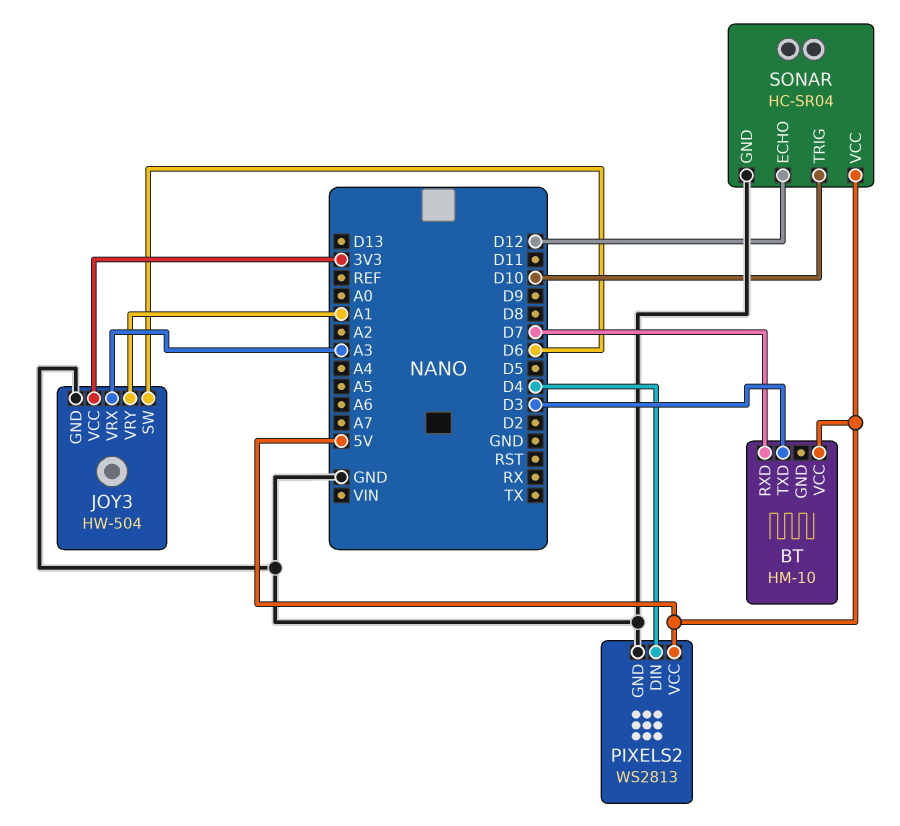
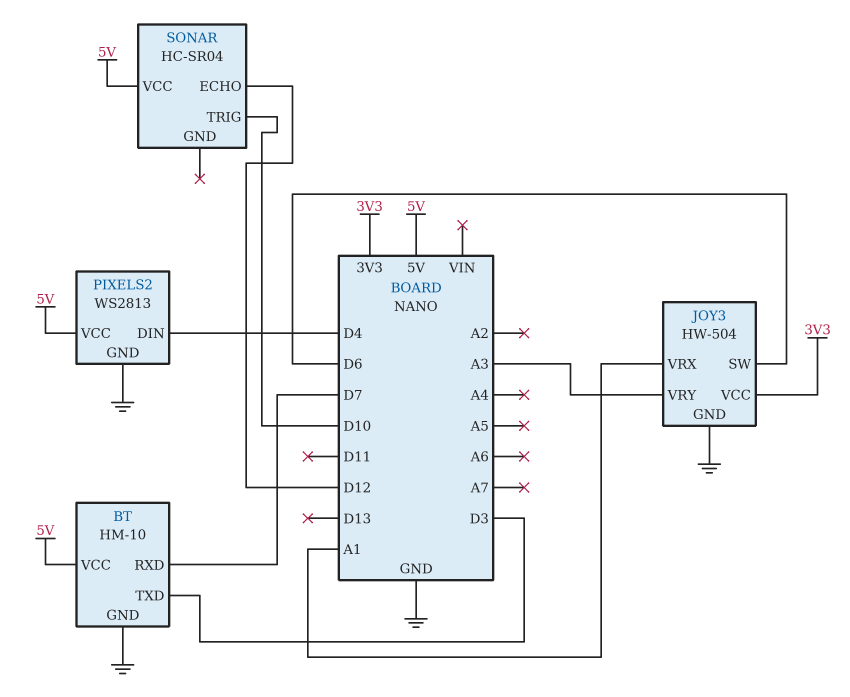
BT pin GND: none -> GND
JOY3 pin VRX: A3 -> A1
JOY3 pin VRY: A1 -> A3
SONAR pin GND: GND -> none

